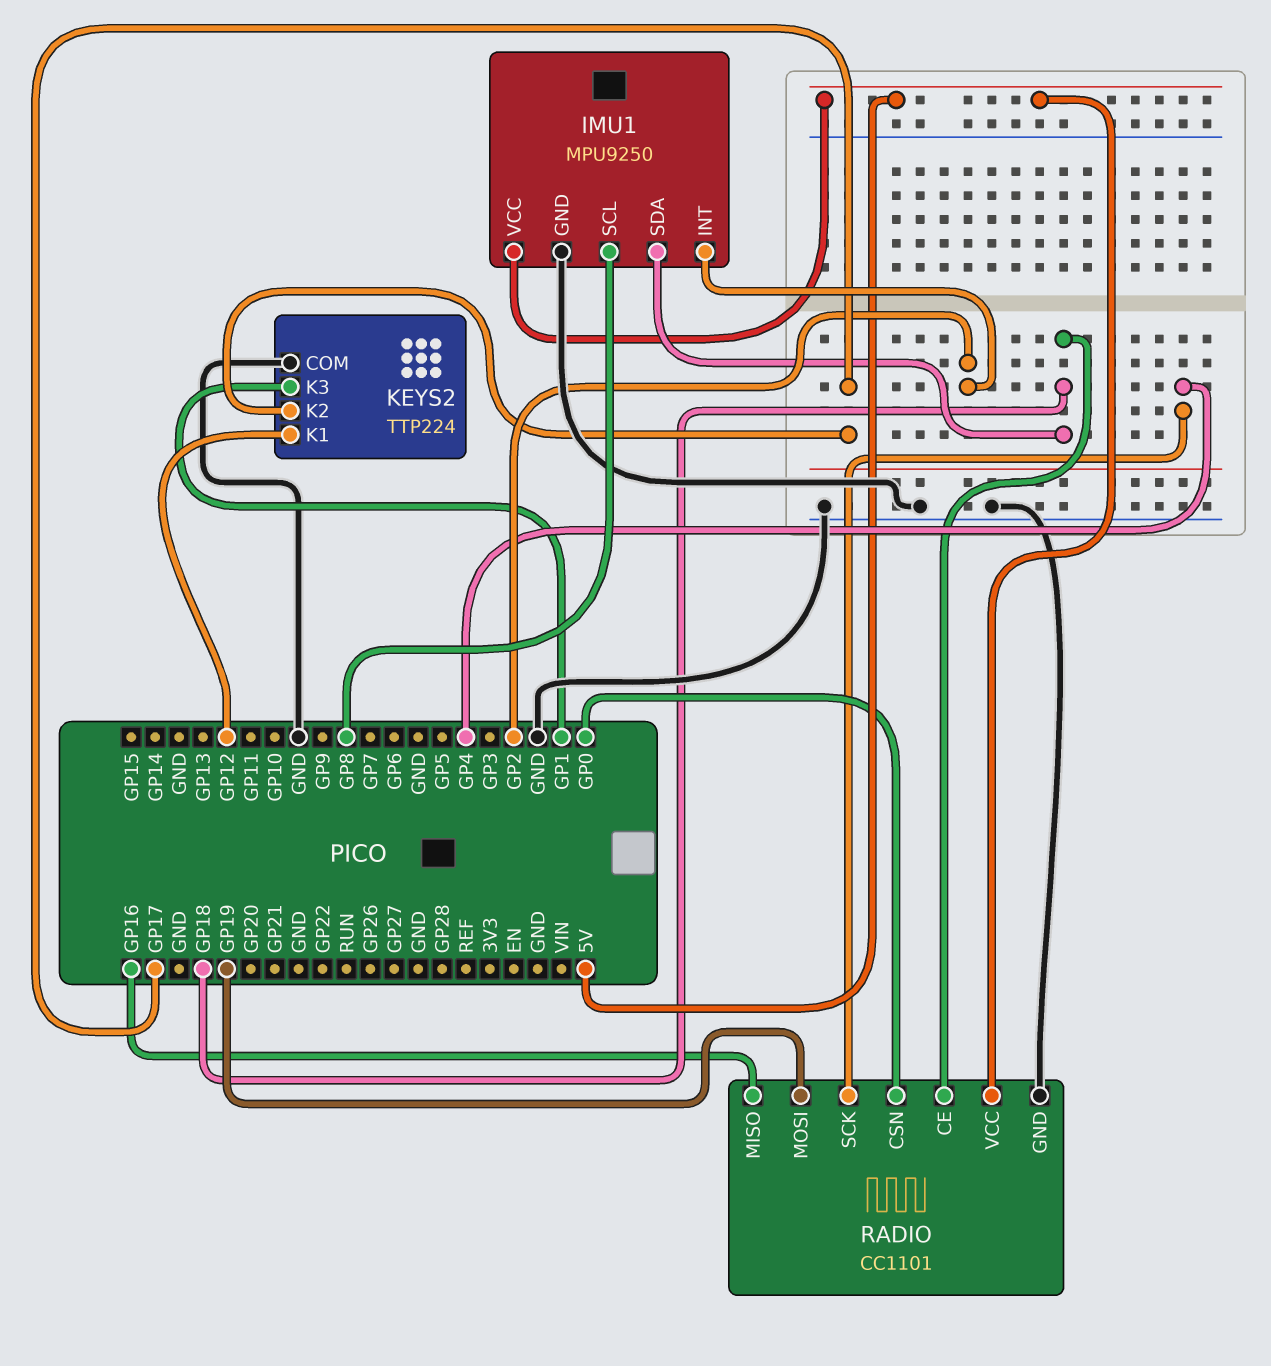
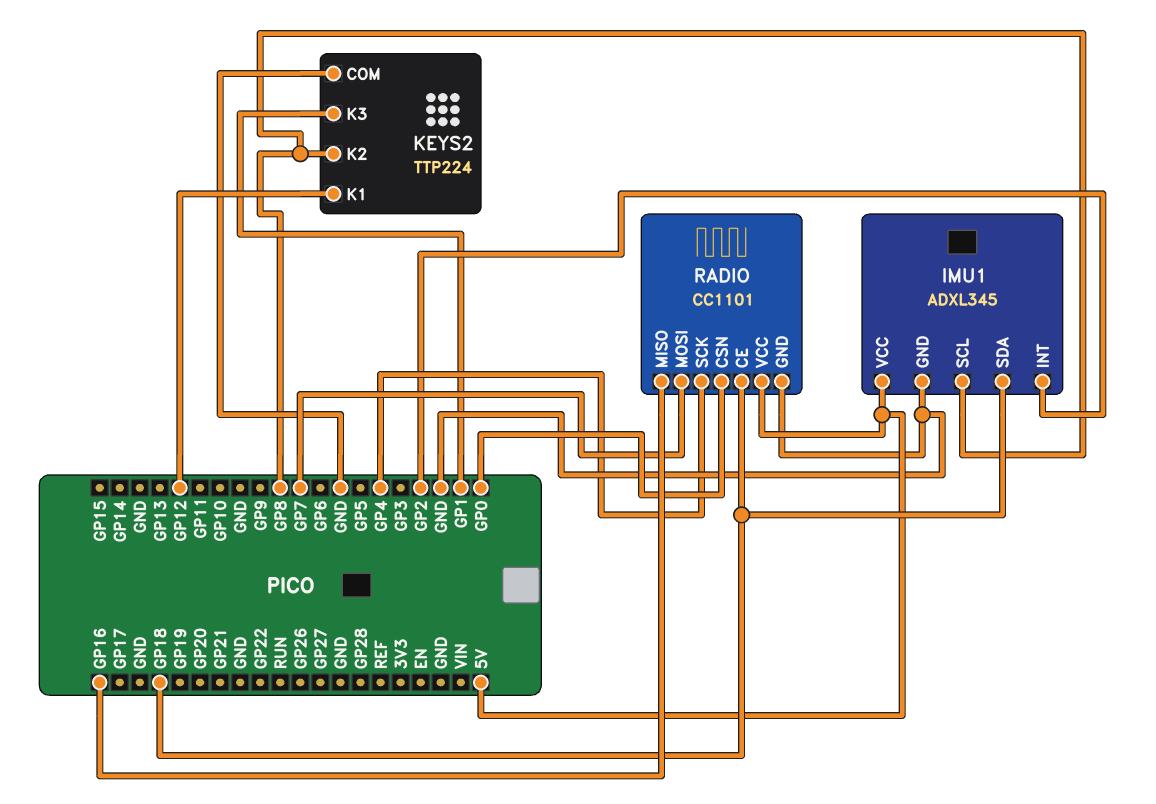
IMU1: MPU9250 -> ADXL345
KEYS2 pin K2: GP17 -> GP8
RADIO pin MOSI: GP19 -> GP7

